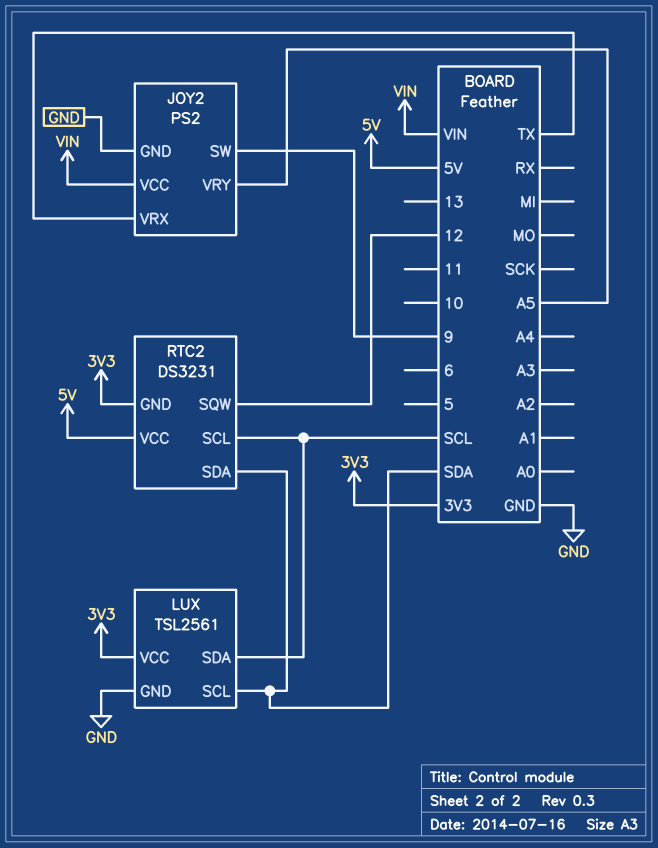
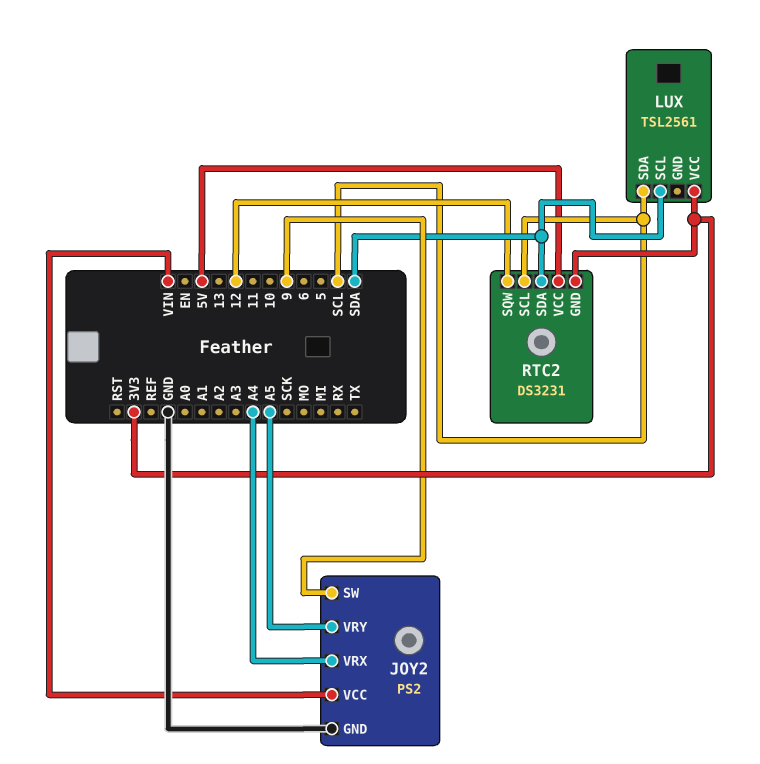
JOY2 pin VRX: TX -> A4
LUX pin GND: GND -> none

